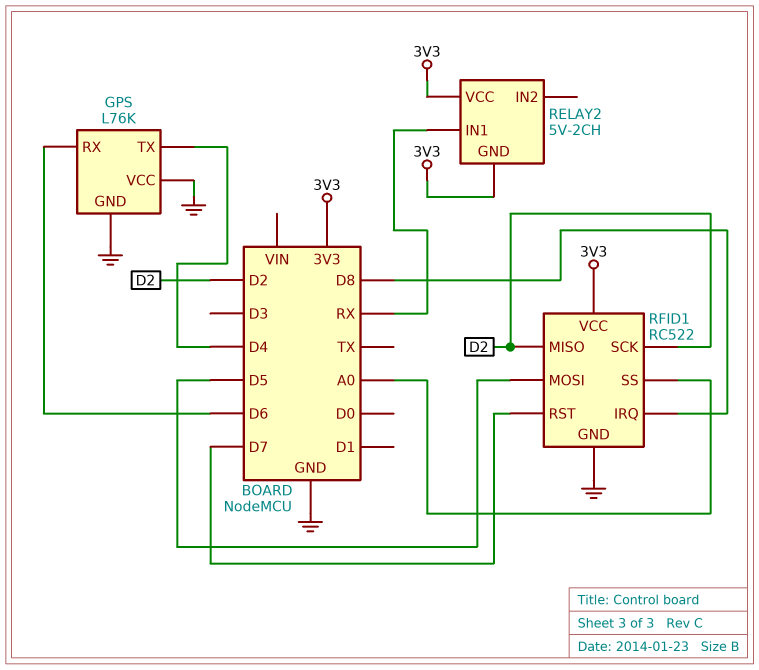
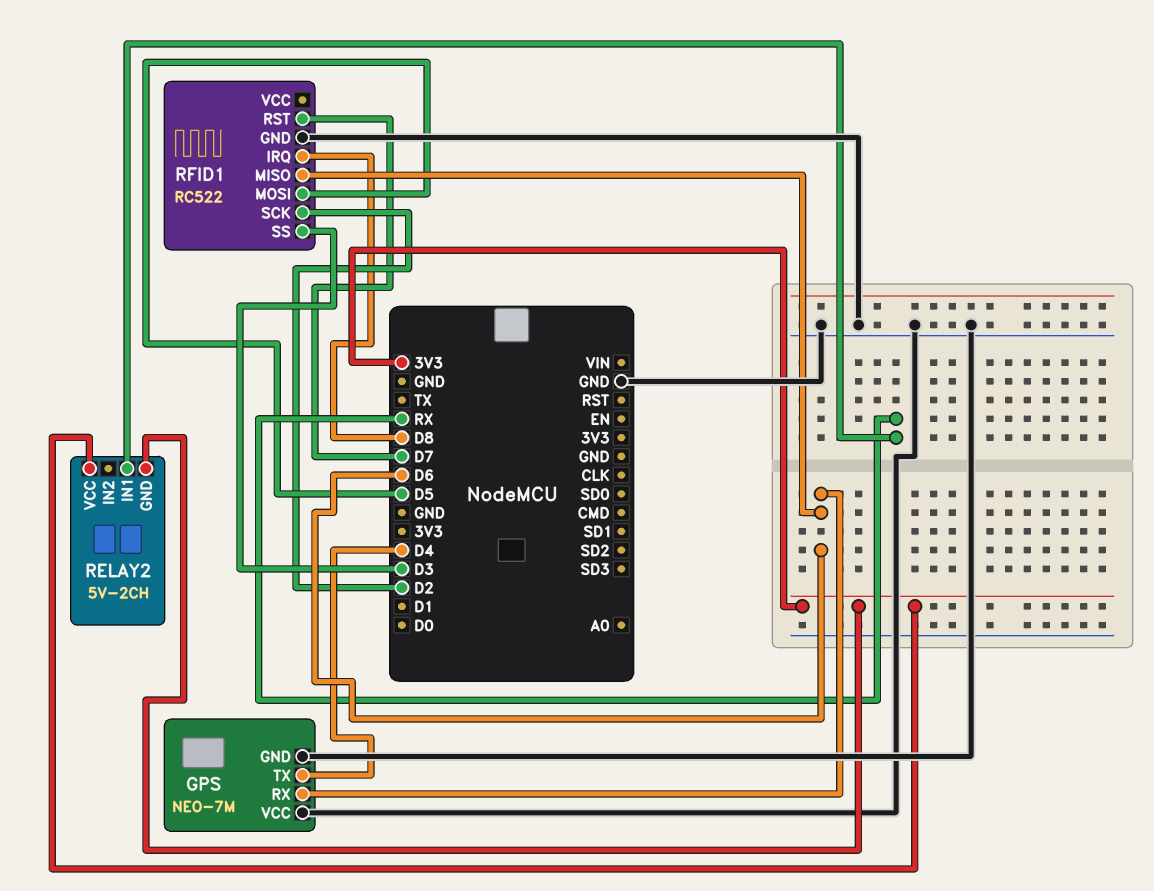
GPS: L76K -> NEO-7M
RFID1 pin MISO: D2 -> D6
RFID1 pin SS: A0 -> D3
RFID1 pin VCC: 3V3 -> none

